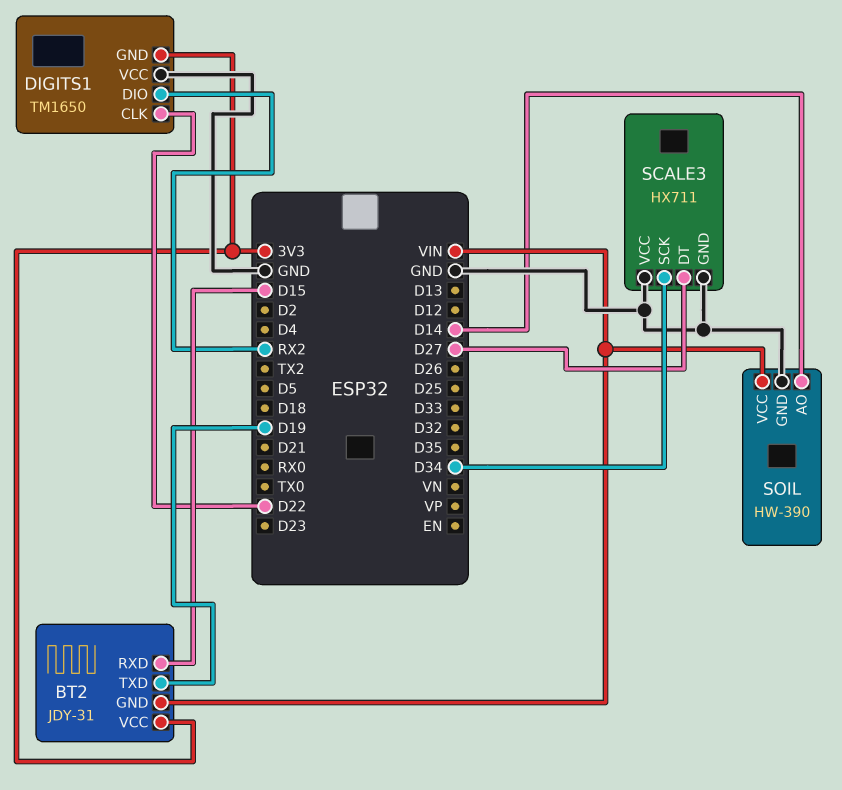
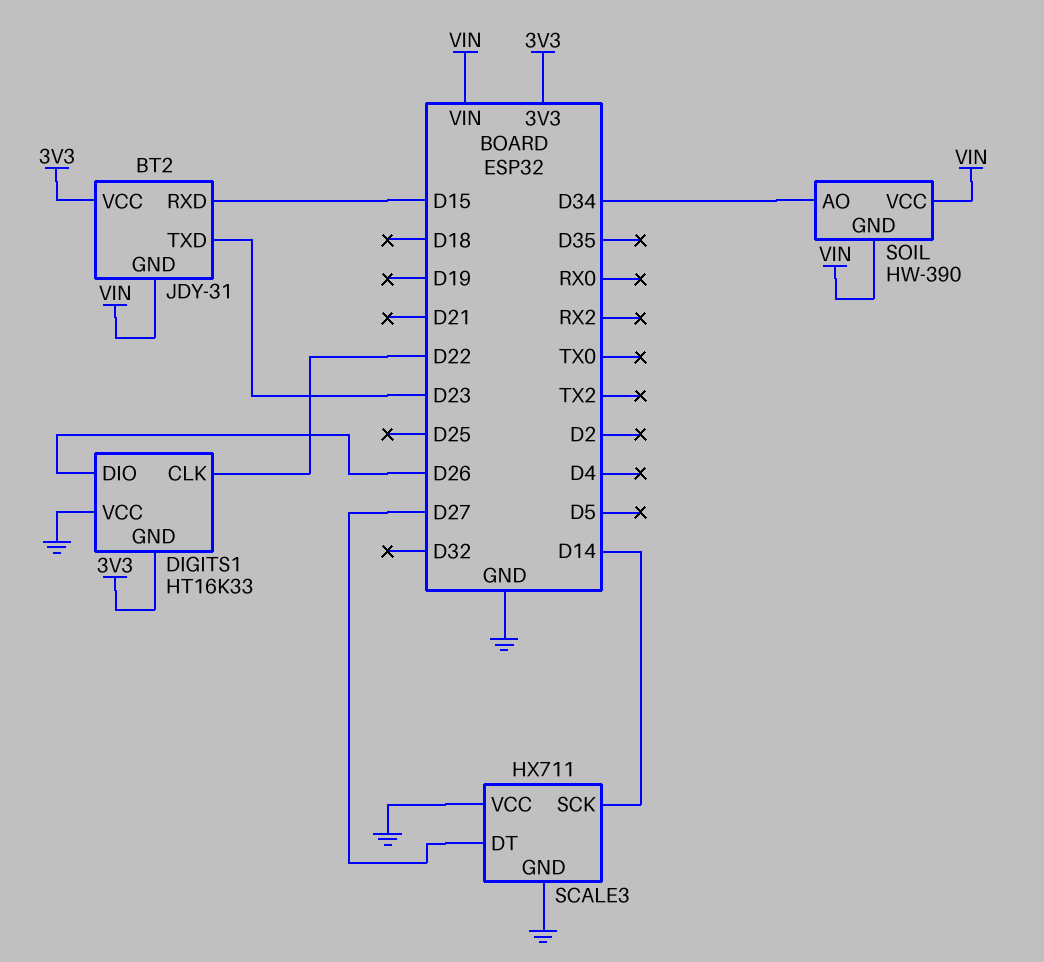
BT2 pin TXD: D19 -> D23
DIGITS1: TM1650 -> HT16K33
DIGITS1 pin DIO: RX2 -> D26
SCALE3 pin SCK: D34 -> D14
SOIL pin AO: D14 -> D34
SOIL pin GND: GND -> VIN

